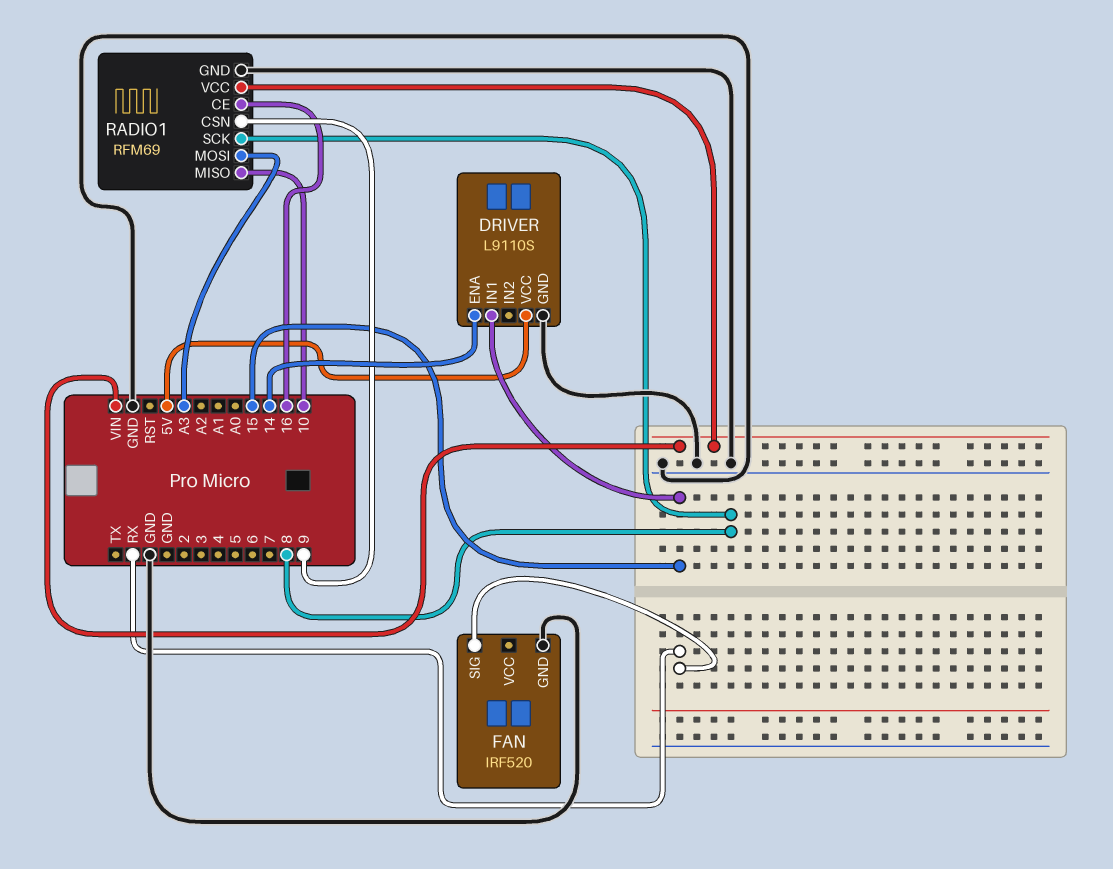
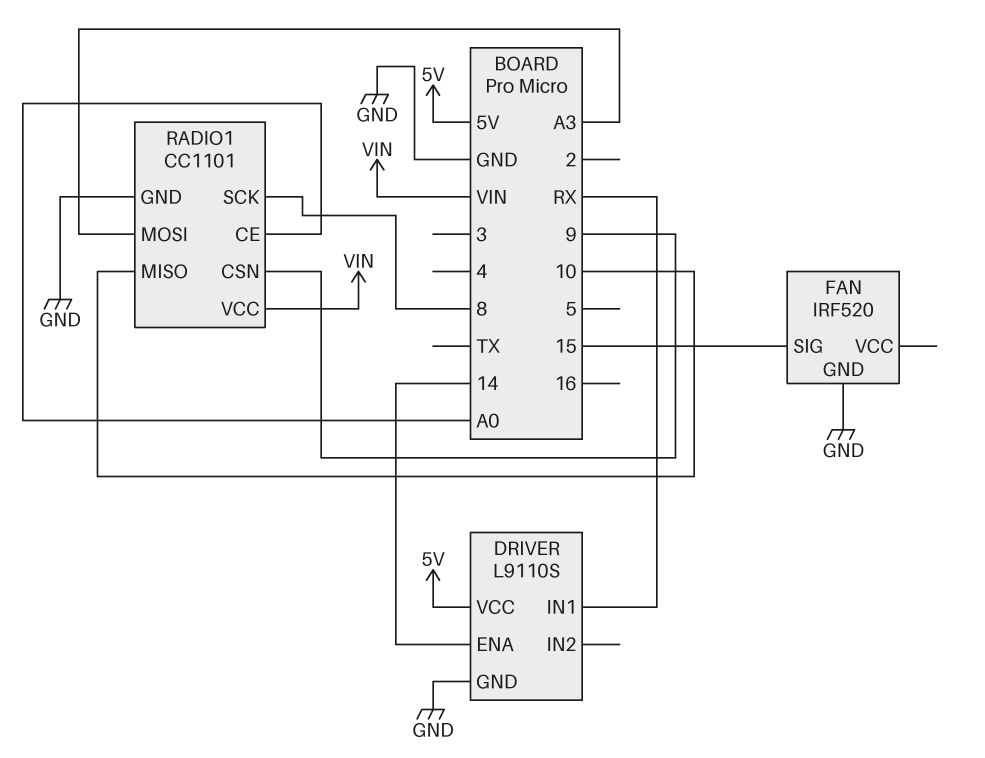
DRIVER pin IN1: 15 -> RX
FAN pin SIG: RX -> 15
RADIO1: RFM69 -> CC1101
RADIO1 pin CE: 16 -> A0

